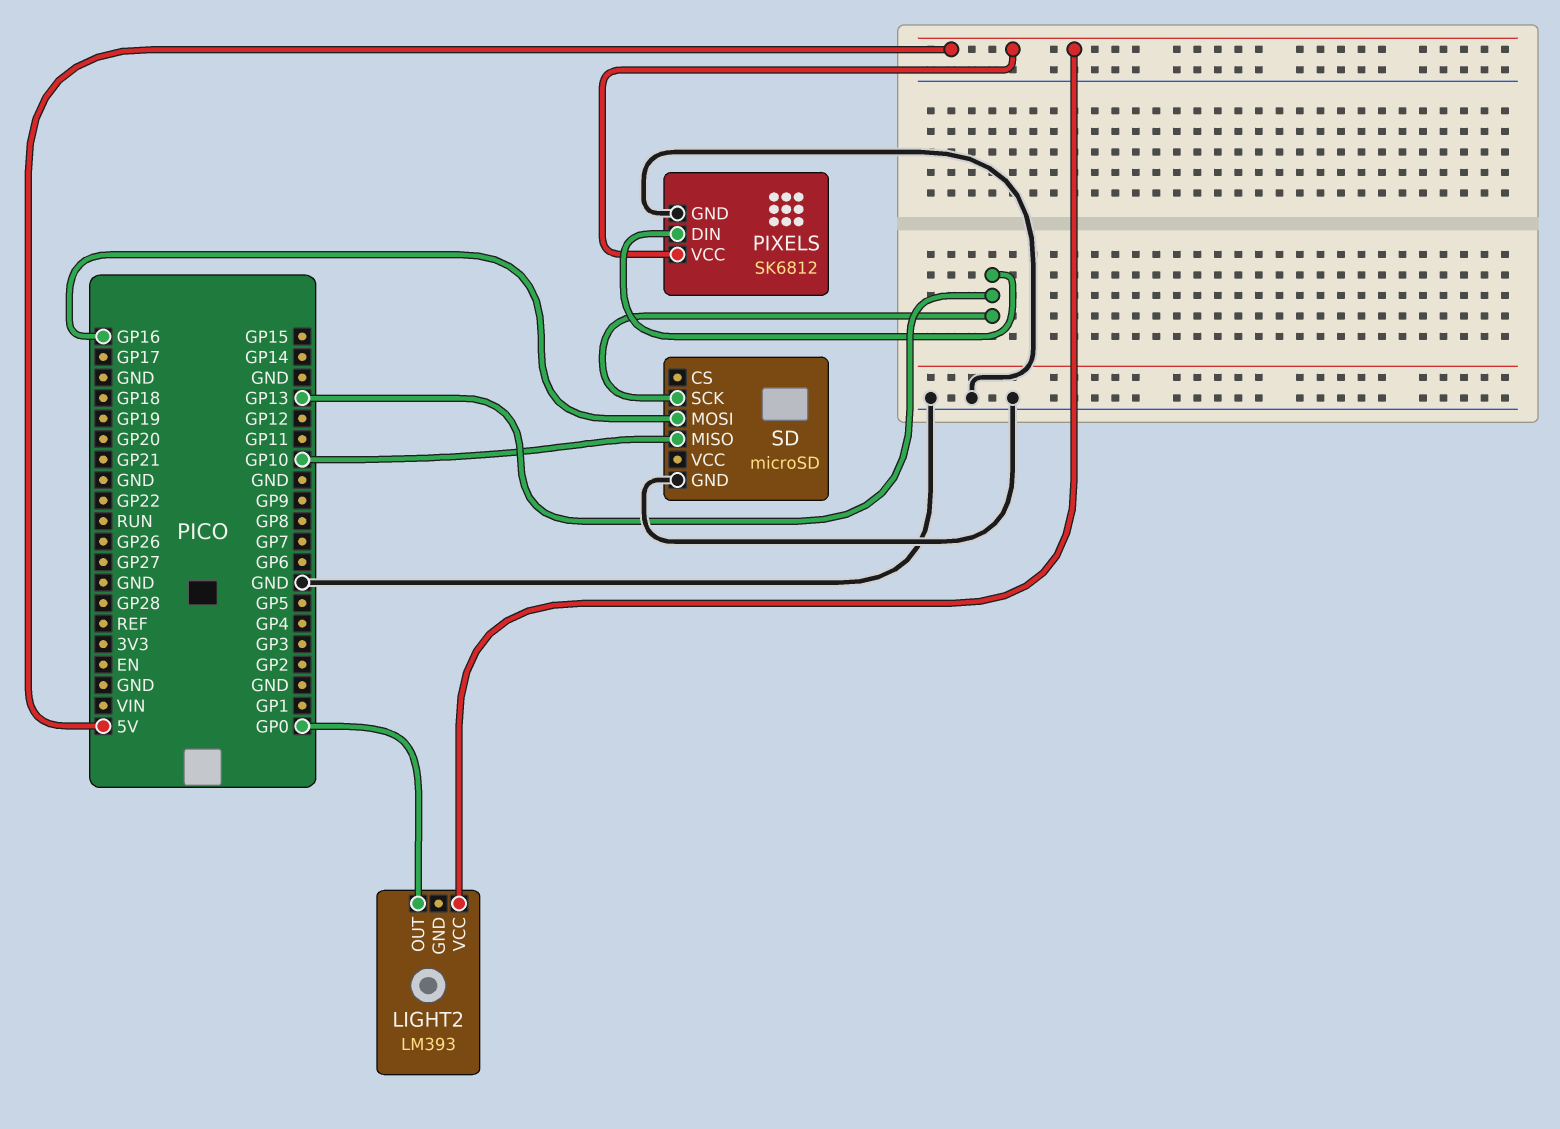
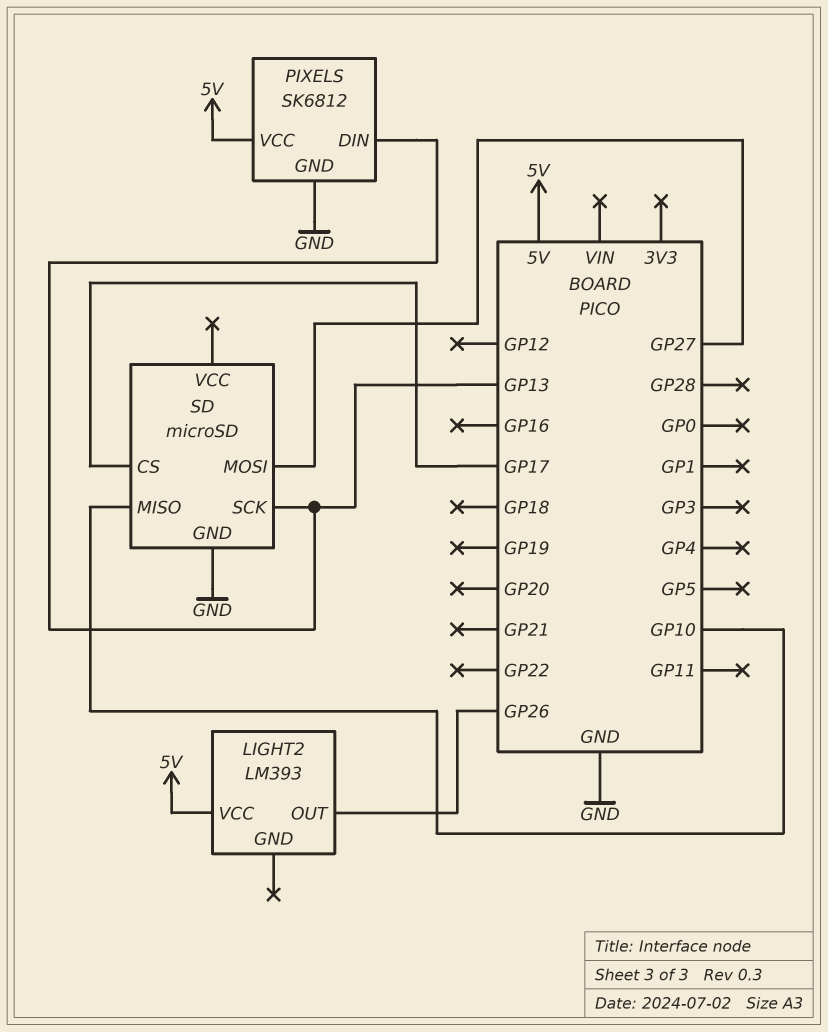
LIGHT2 pin OUT: GP0 -> GP26
SD pin CS: none -> GP17
SD pin MOSI: GP16 -> GP27

